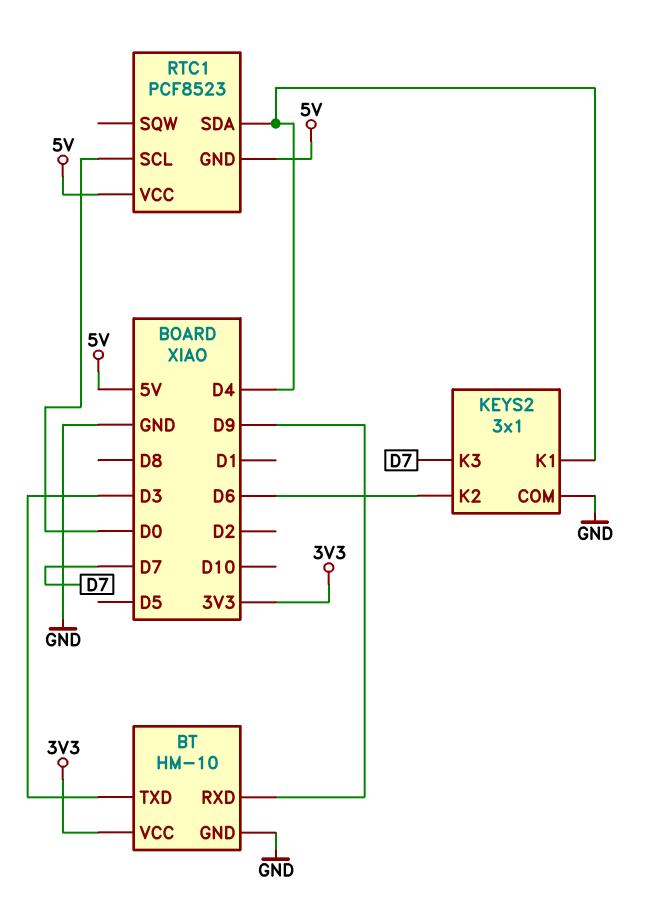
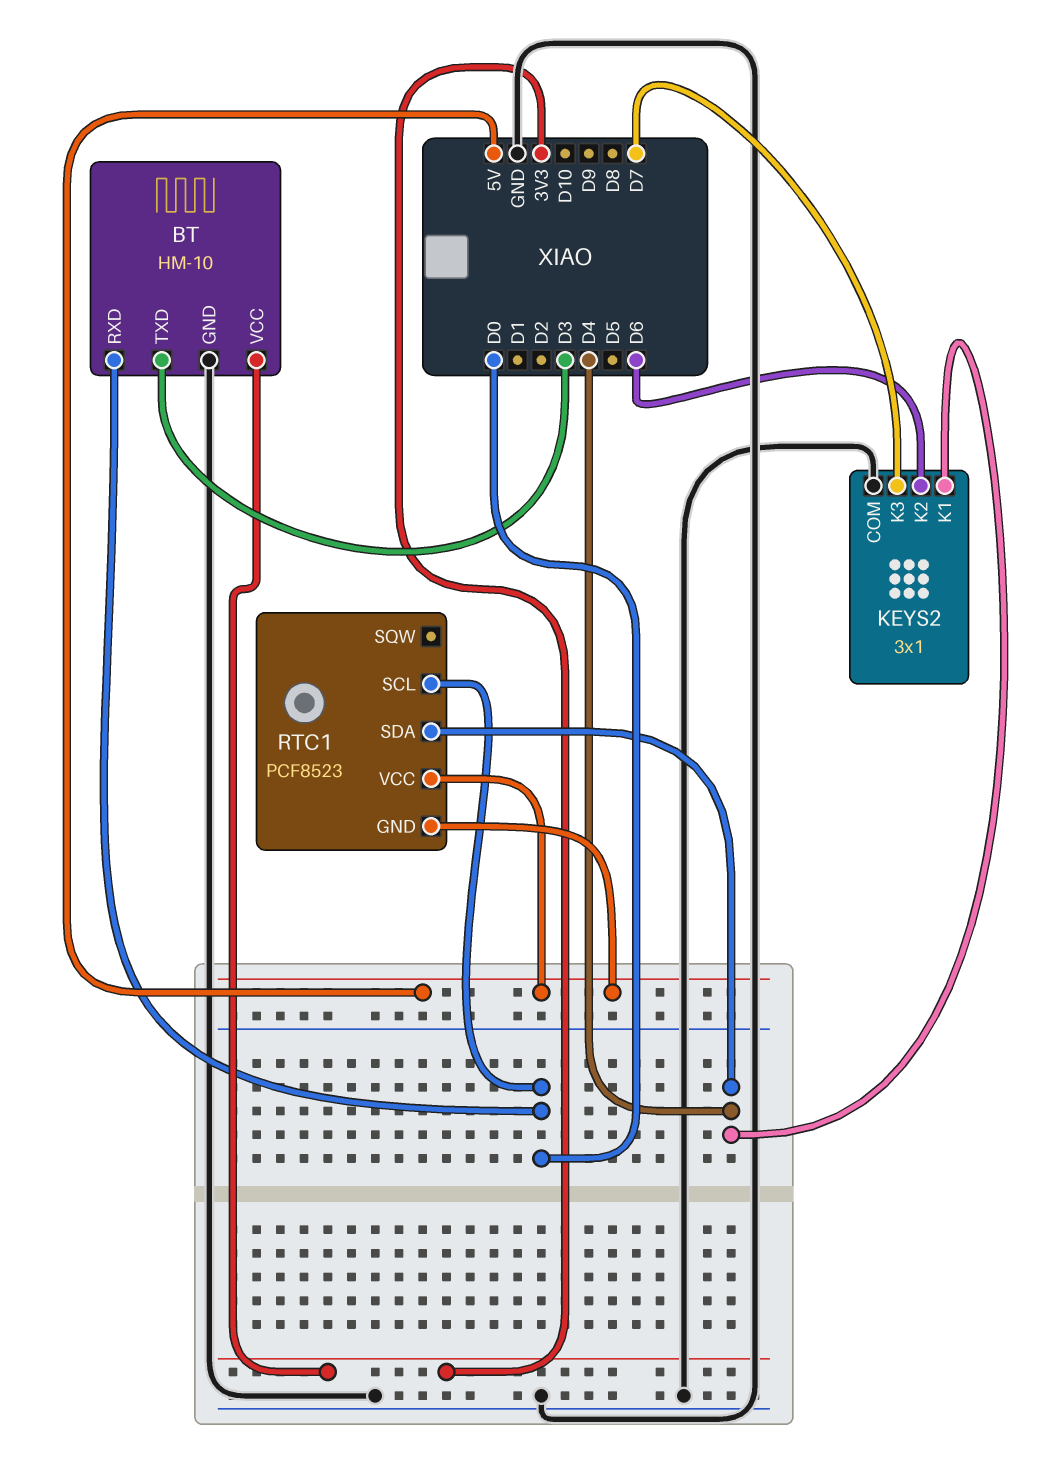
BT pin RXD: D9 -> D0

